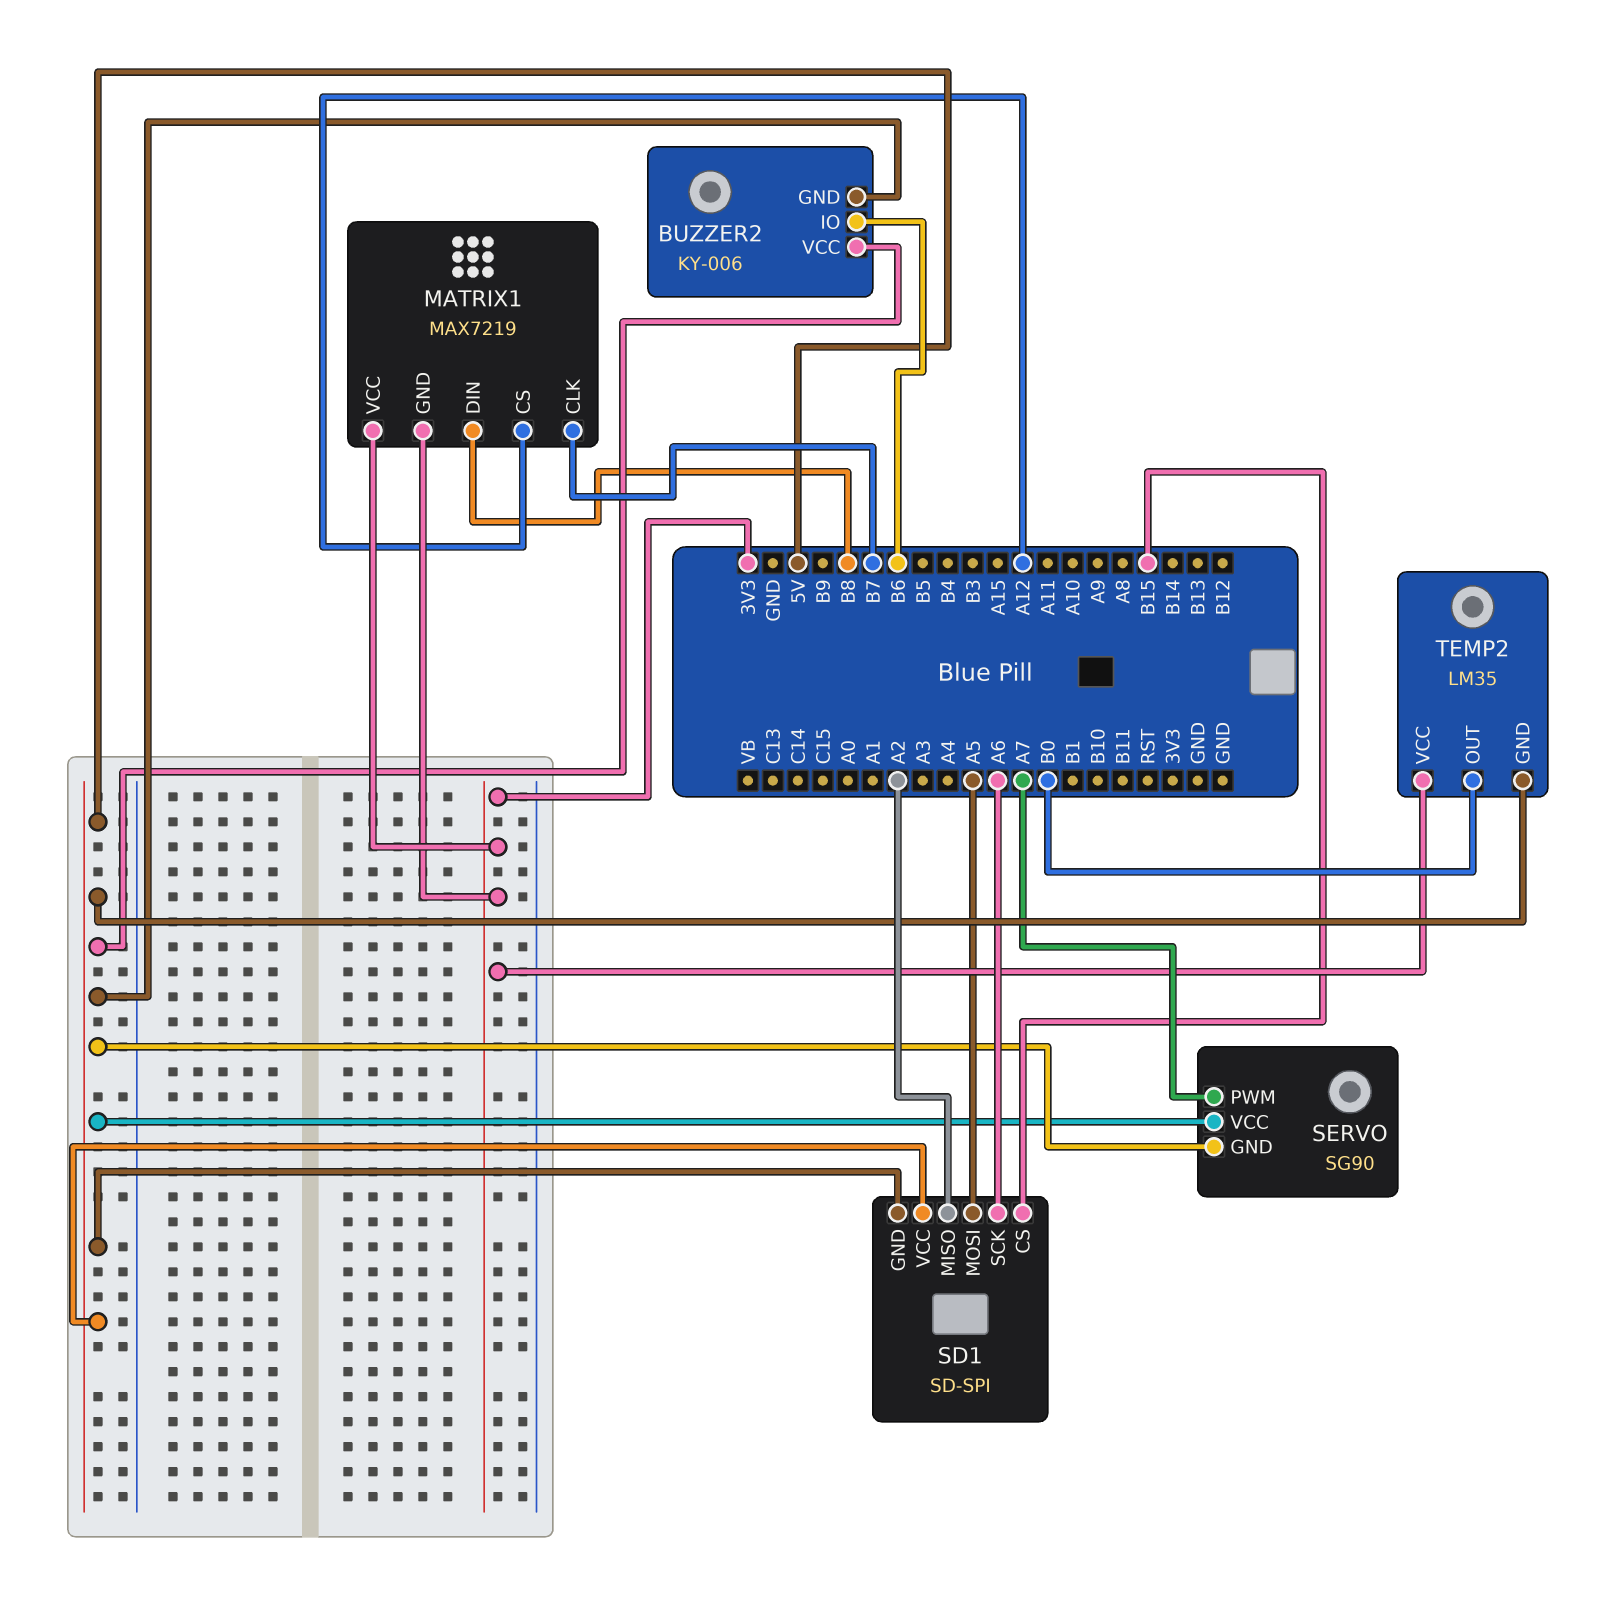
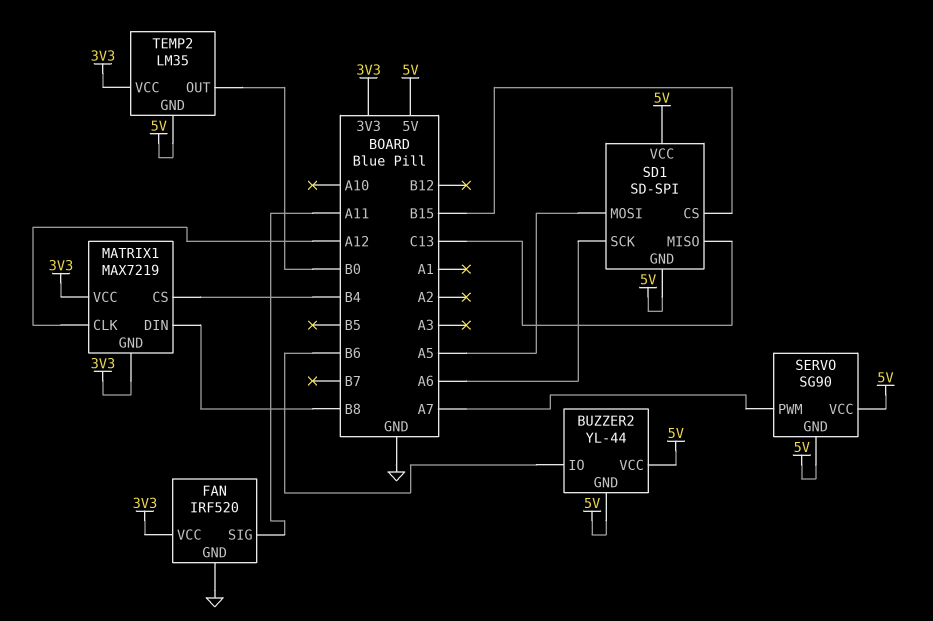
BUZZER2: KY-006 -> YL-44
FAN: none -> IRF520
FAN pin GND: none -> GND
FAN pin SIG: none -> A11
FAN pin VCC: none -> 3V3
MATRIX1 pin CLK: B7 -> A12
MATRIX1 pin CS: A12 -> B4
SD1 pin MISO: A2 -> C13

